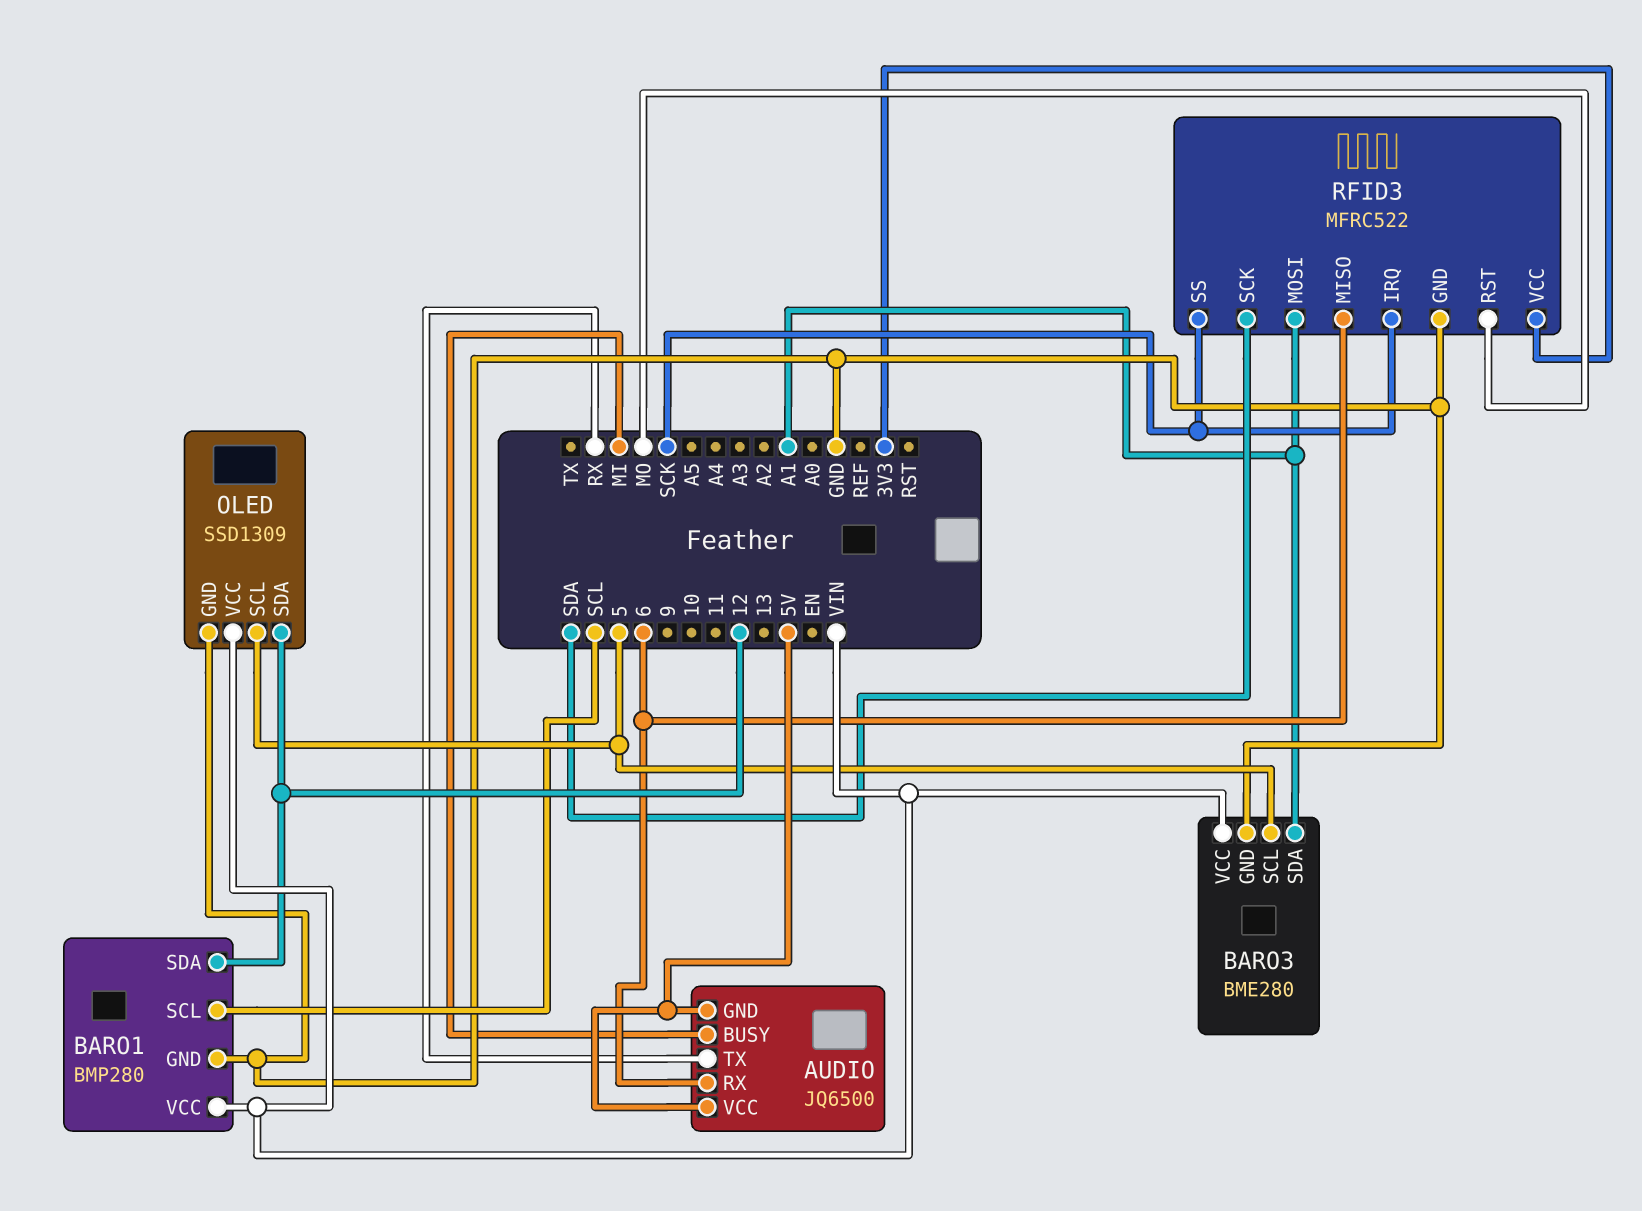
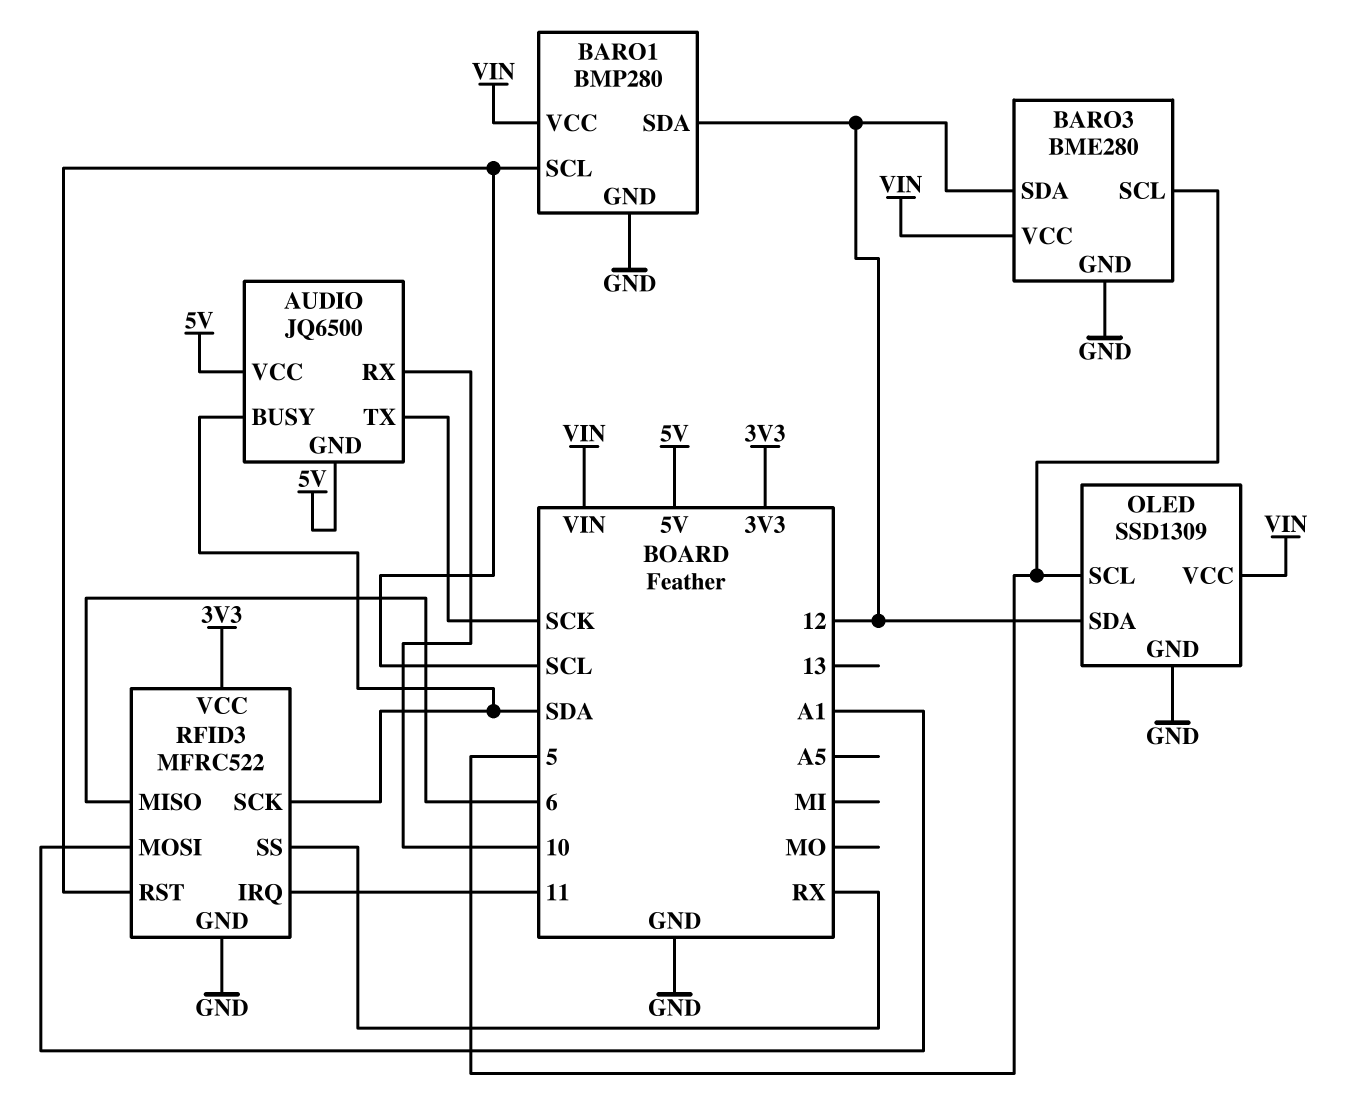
AUDIO pin BUSY: MI -> SDA
AUDIO pin RX: 6 -> 10
AUDIO pin TX: RX -> SCK
BARO3 pin SDA: A1 -> 12
RFID3 pin IRQ: SCK -> 11
RFID3 pin RST: MO -> SCL
RFID3 pin SS: SCK -> RX

